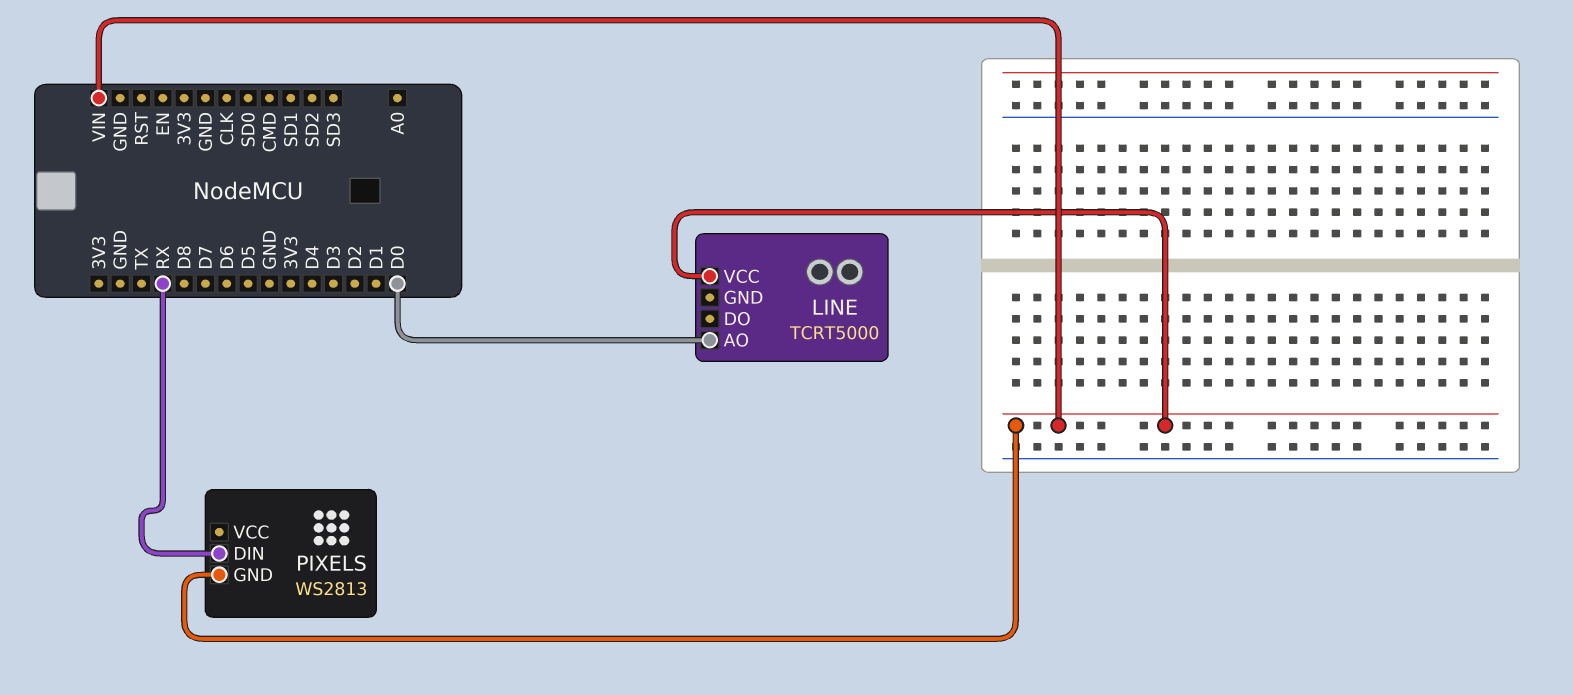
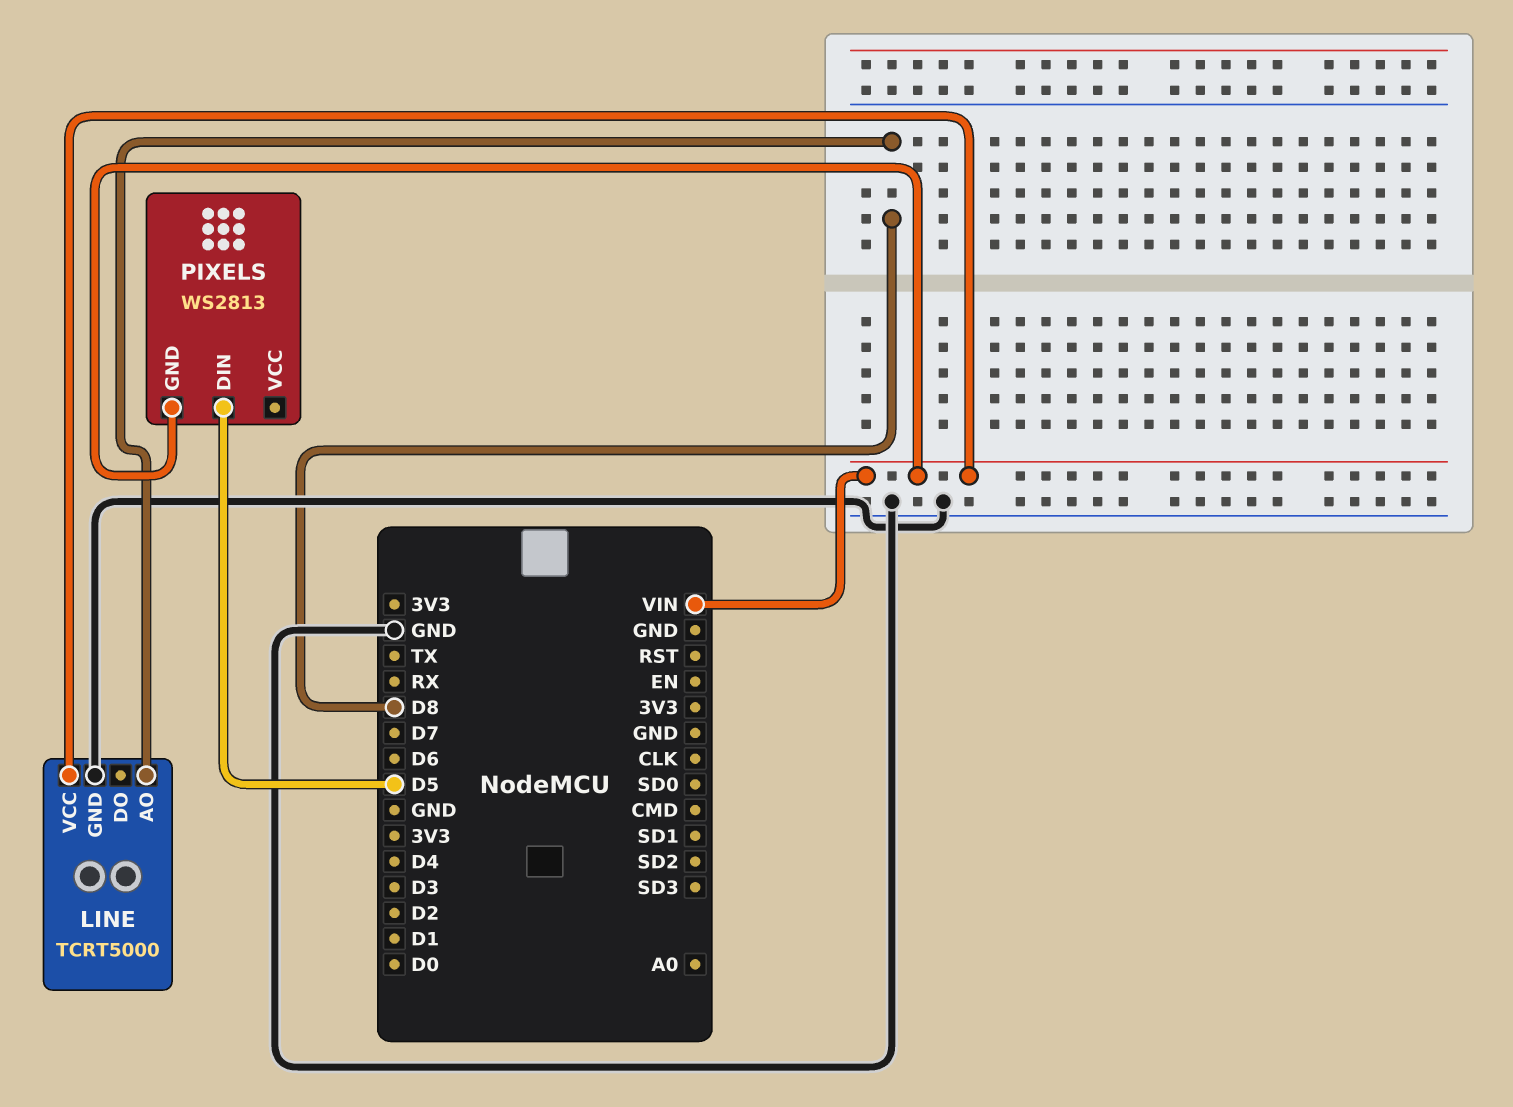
LINE pin AO: D0 -> D8
LINE pin GND: none -> GND
PIXELS pin DIN: RX -> D5

